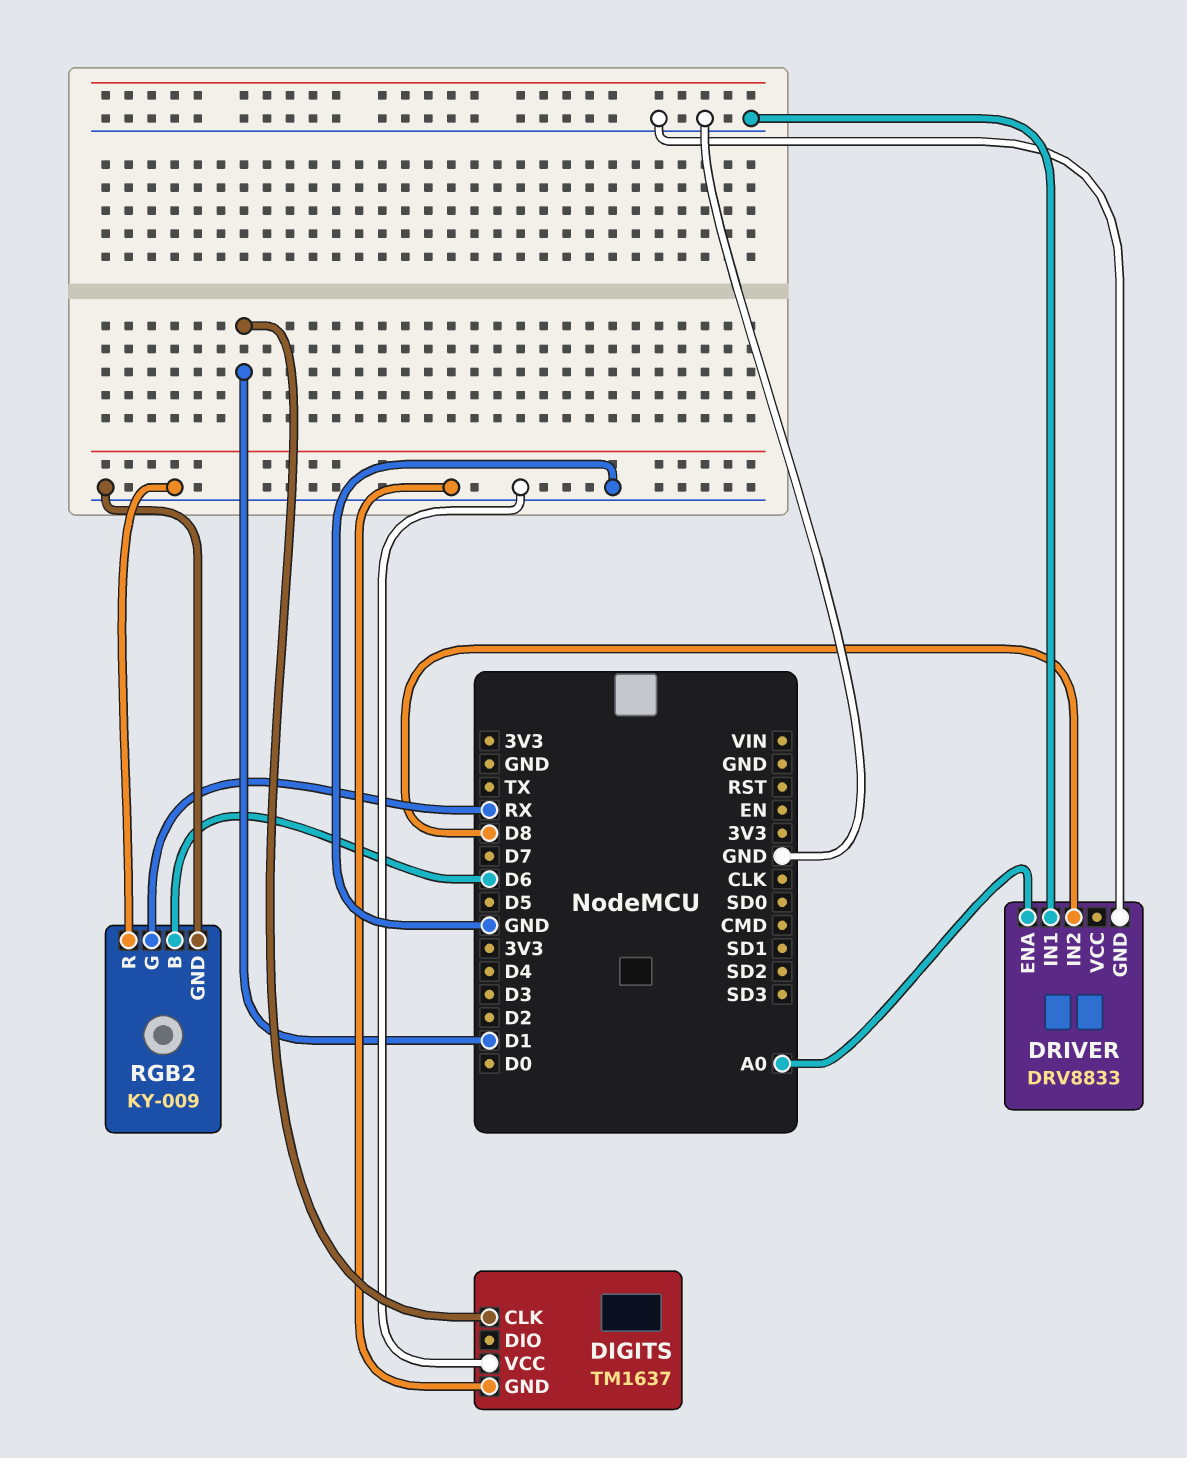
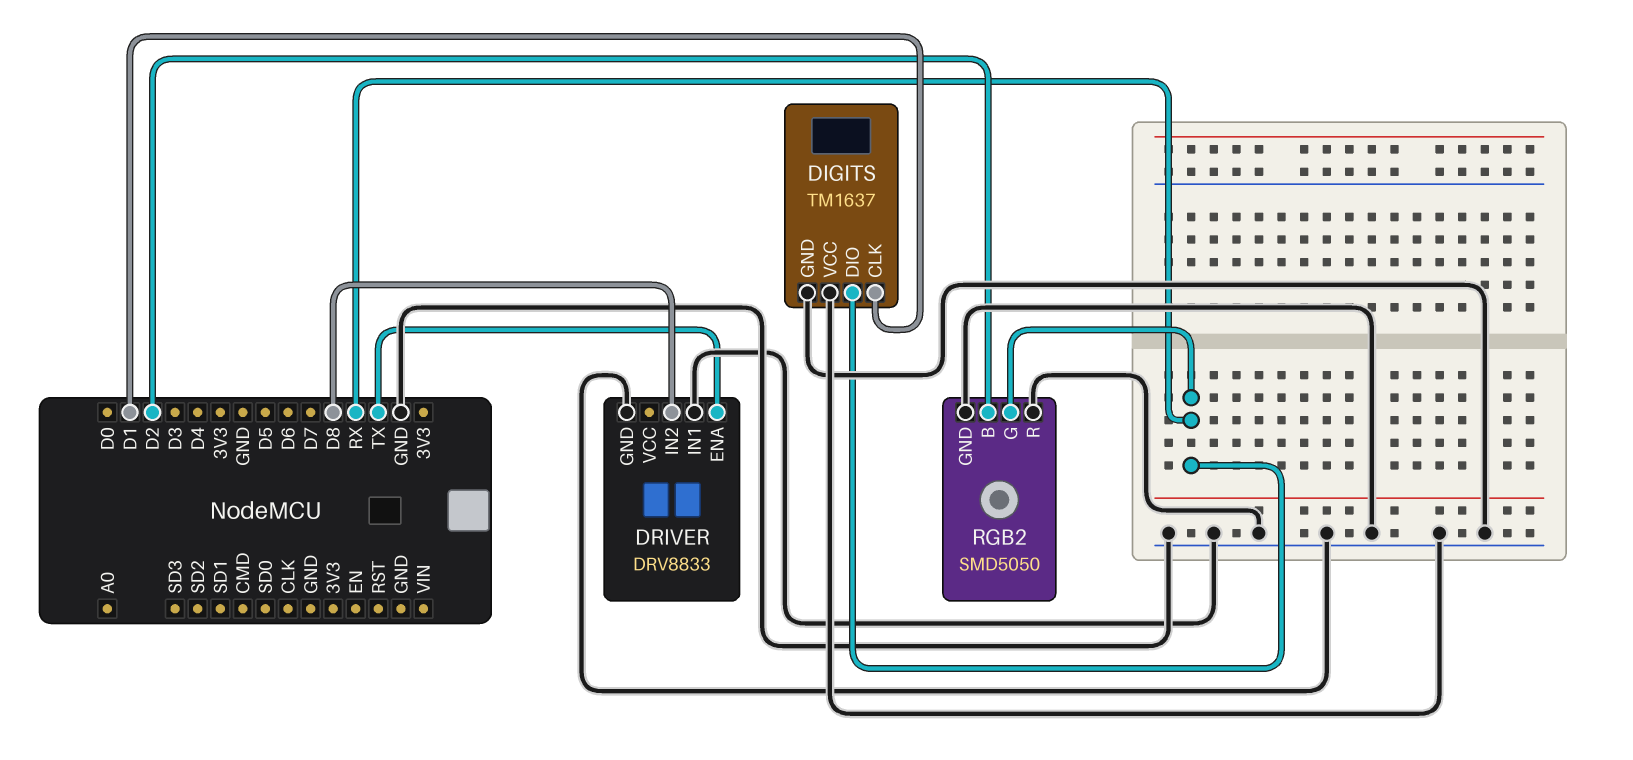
DIGITS pin DIO: none -> RX
DRIVER pin ENA: A0 -> TX
RGB2: KY-009 -> SMD5050
RGB2 pin B: D6 -> D2

